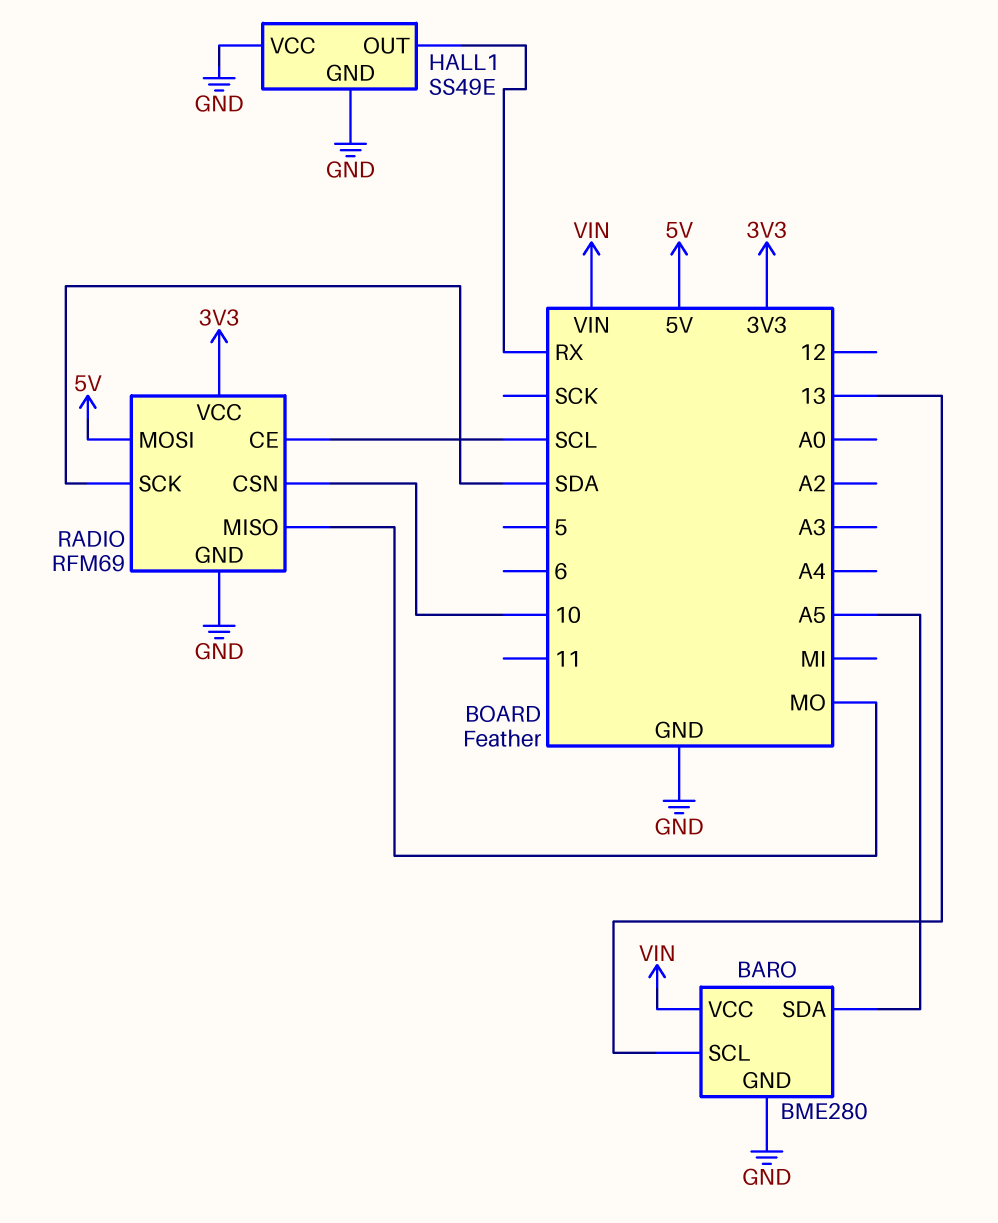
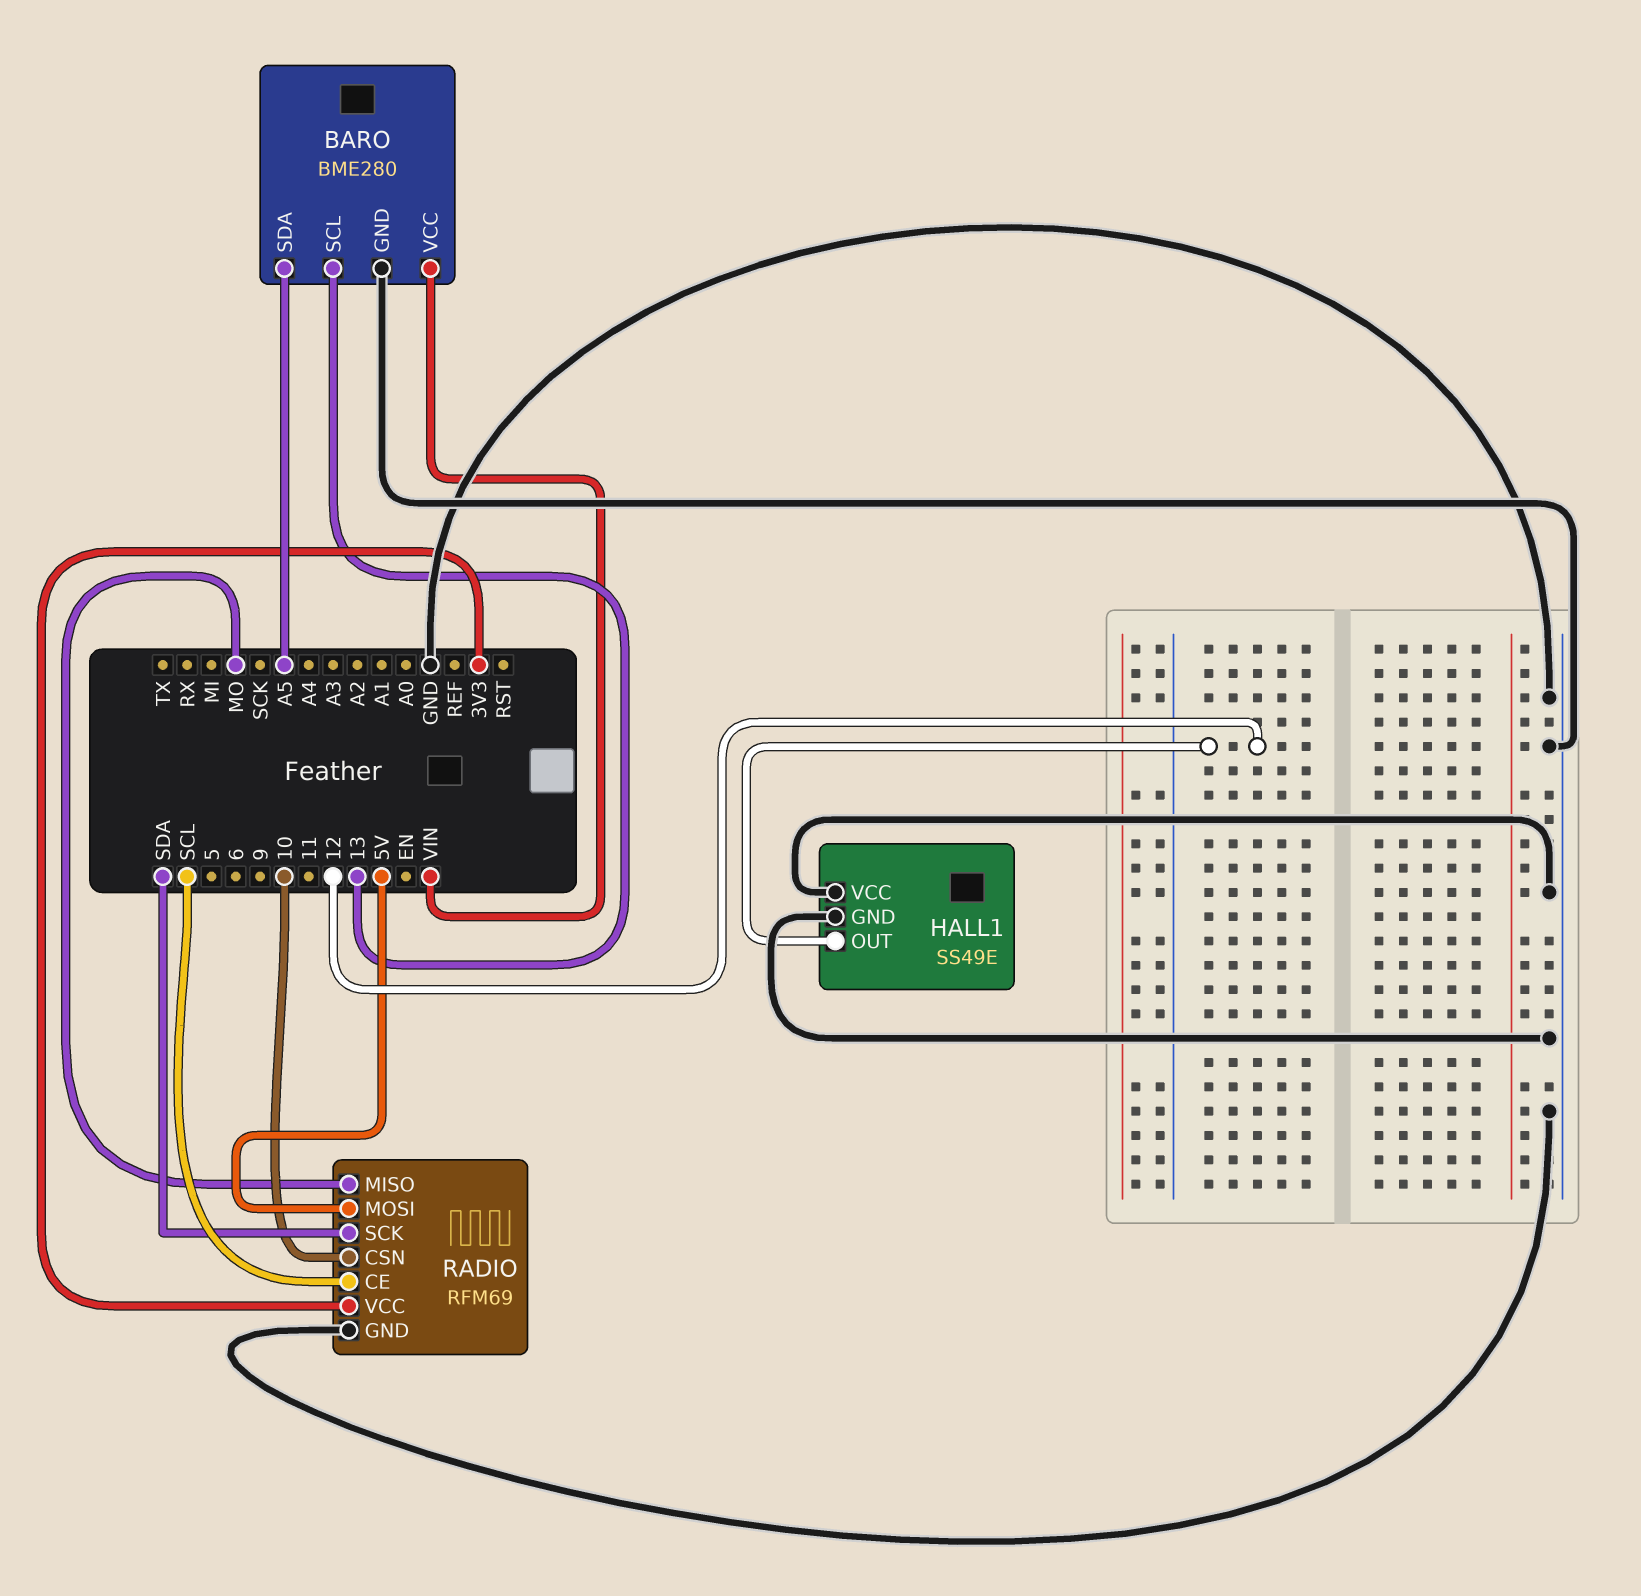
HALL1 pin OUT: RX -> 12

